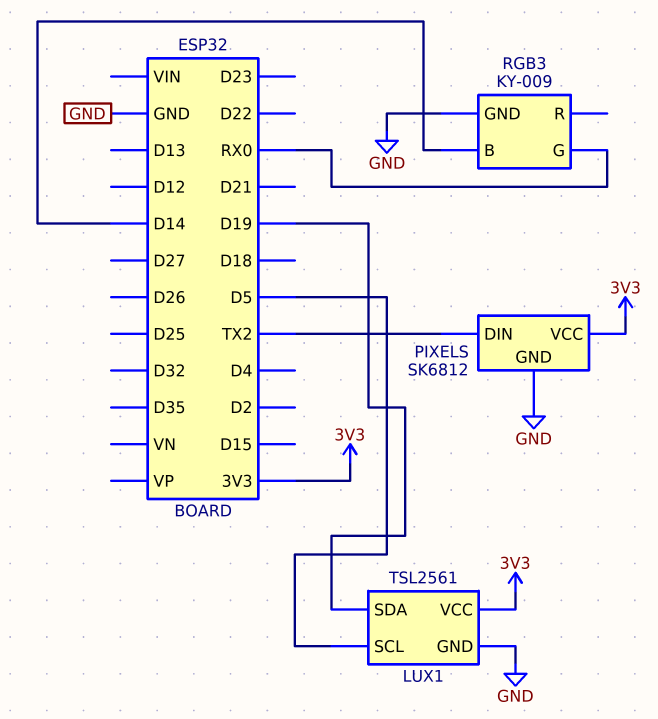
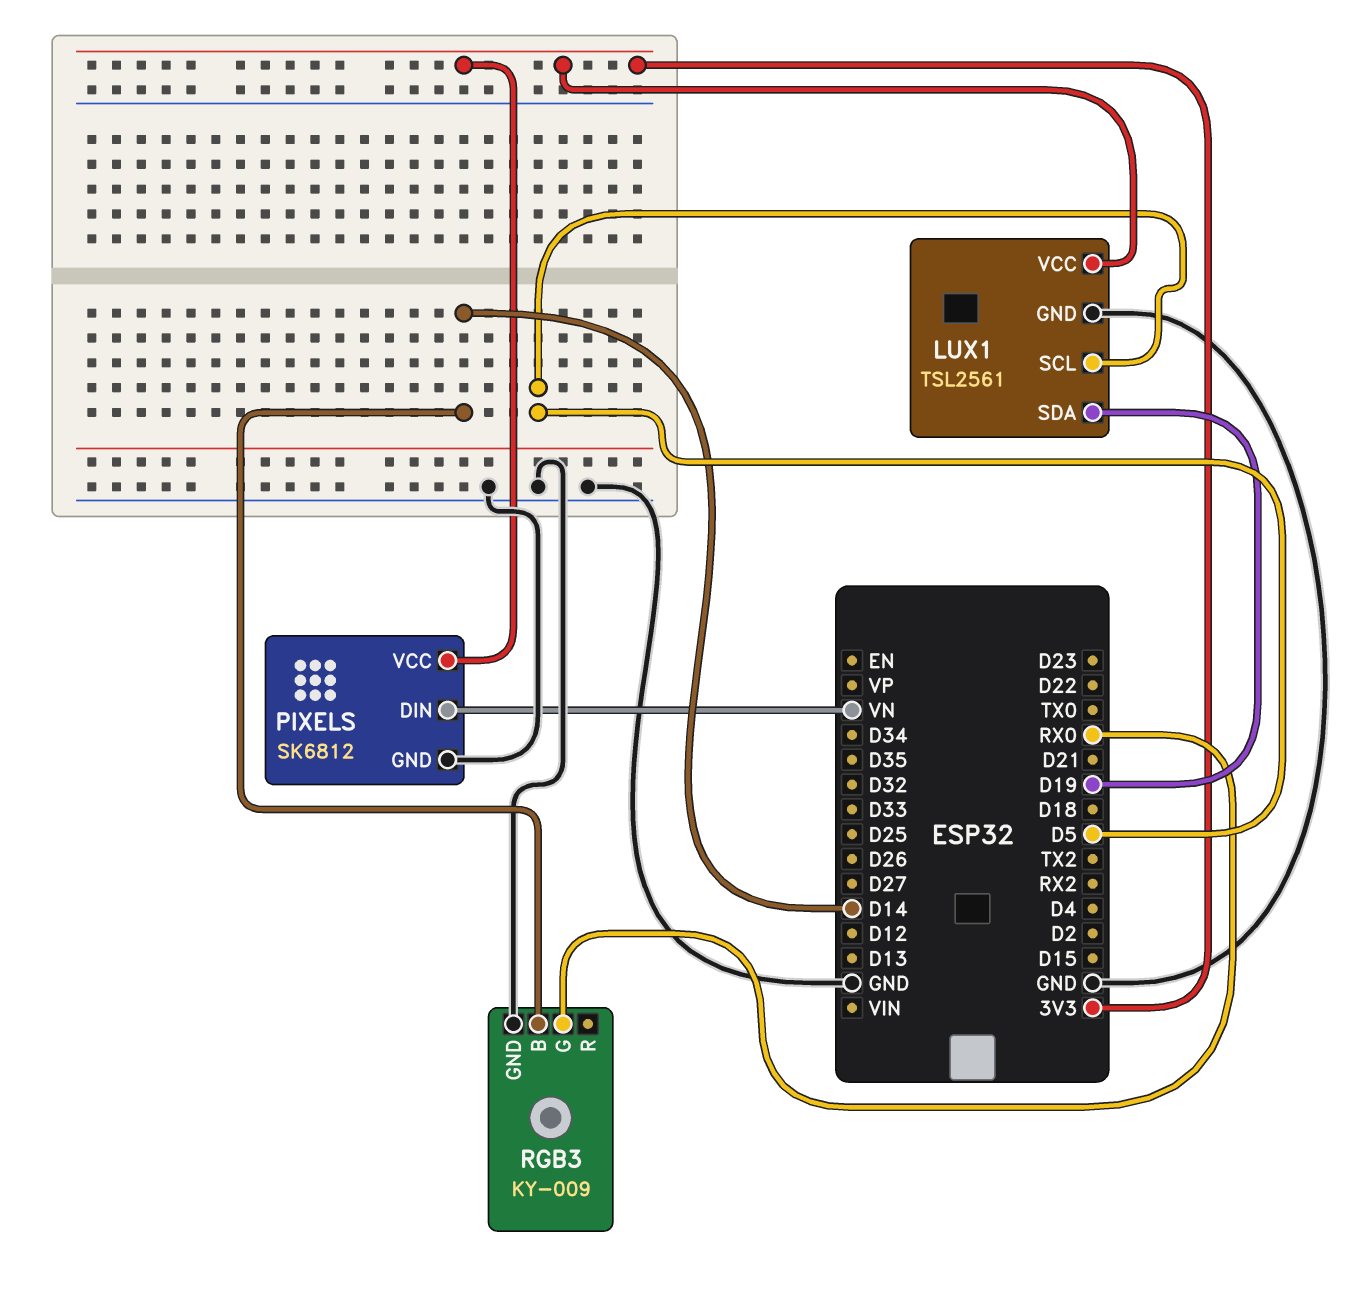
PIXELS pin DIN: TX2 -> VN

